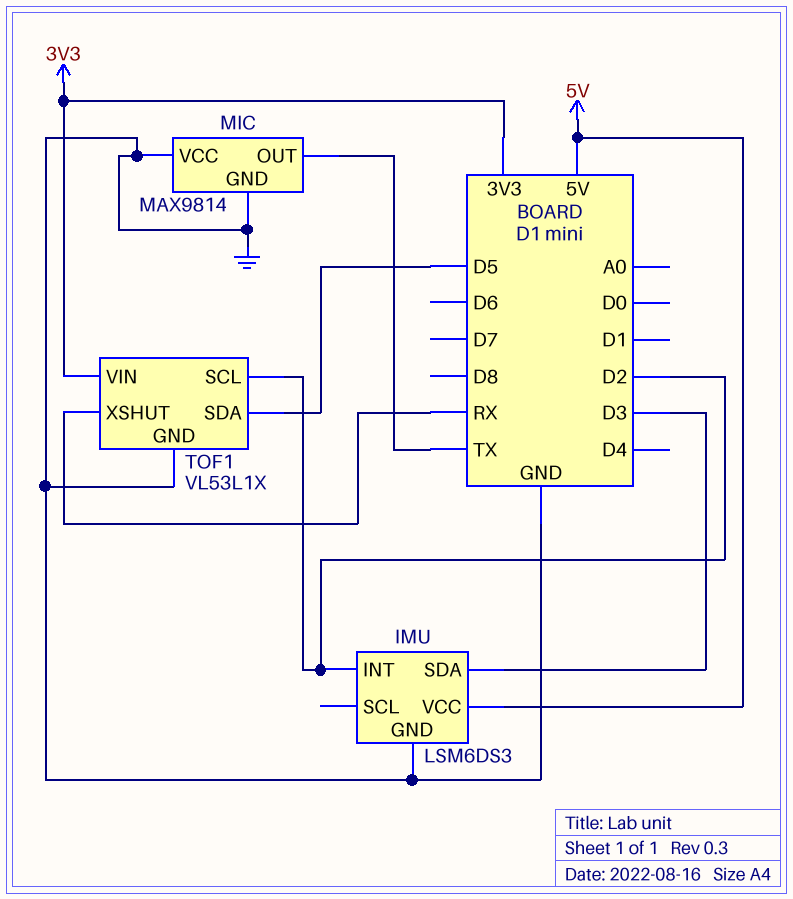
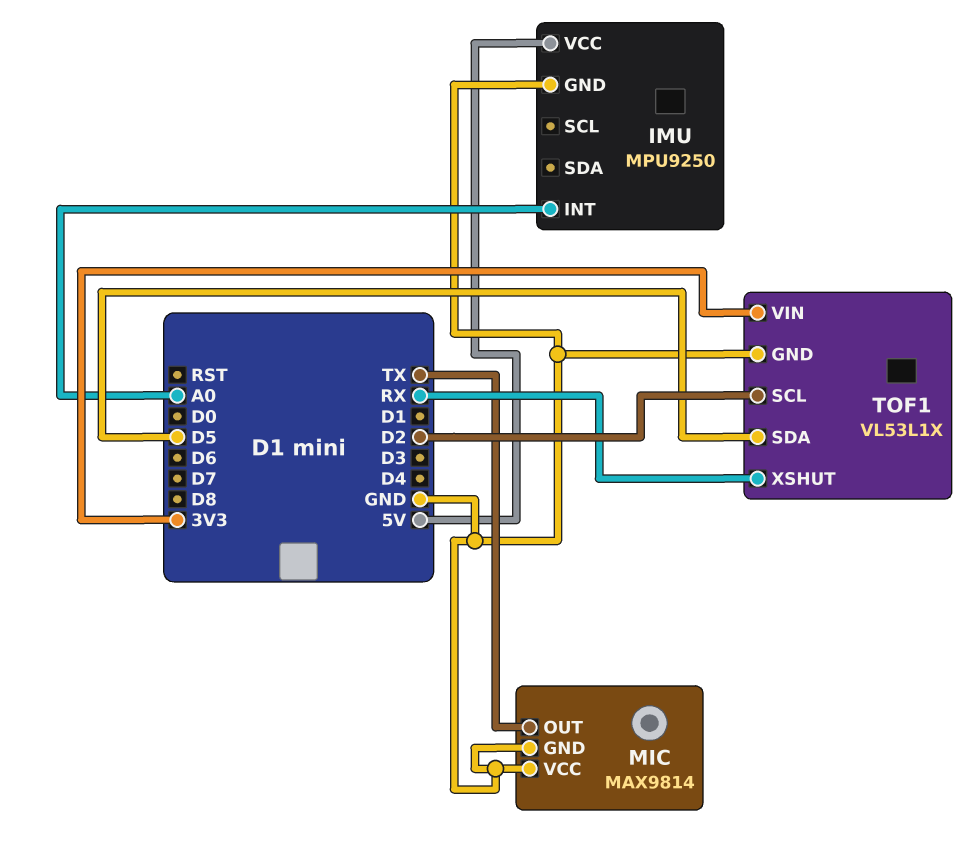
IMU: LSM6DS3 -> MPU9250
IMU pin INT: D2 -> A0
IMU pin SDA: D3 -> none

